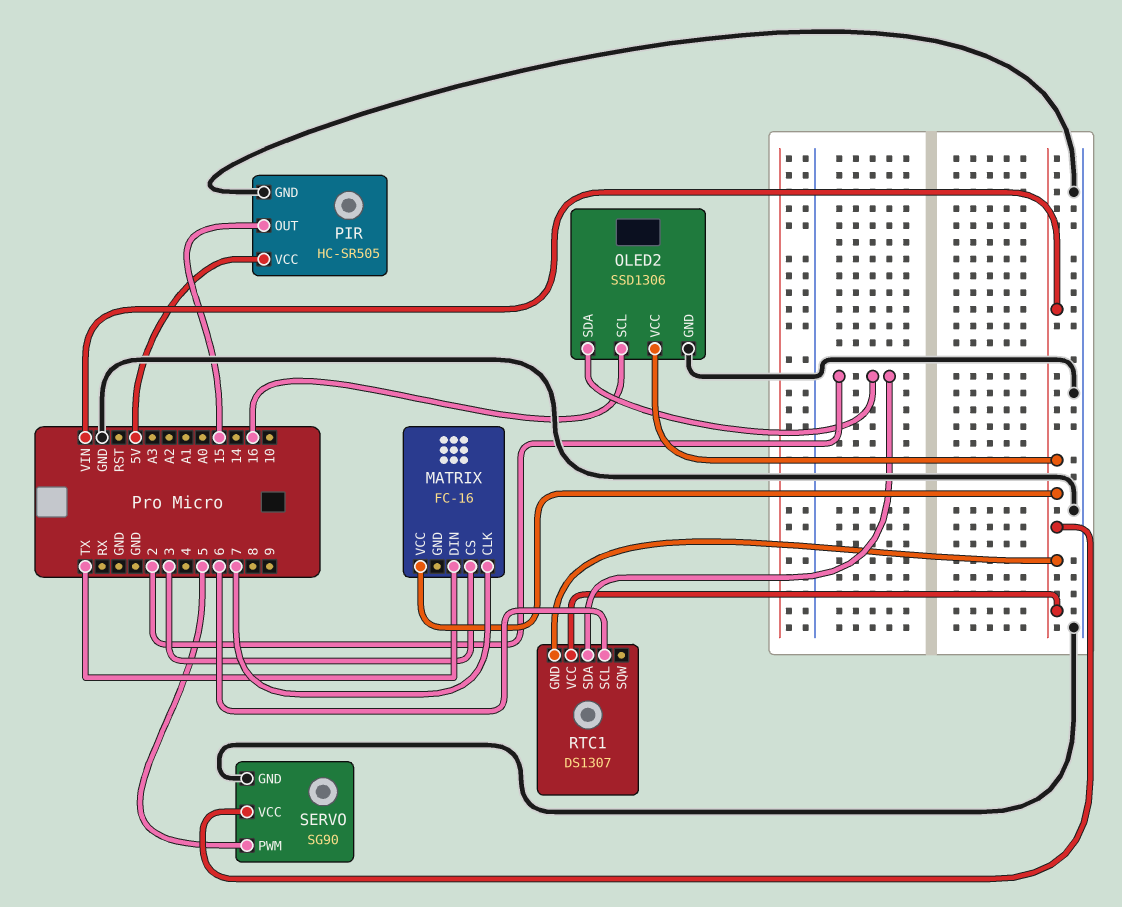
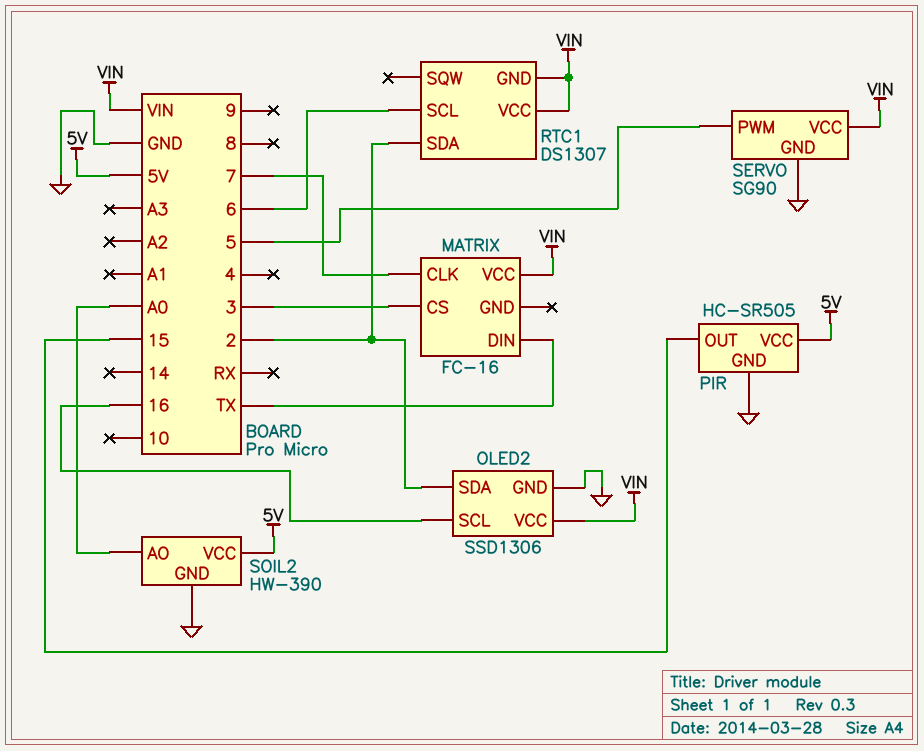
SOIL2: none -> HW-390
SOIL2 pin AO: none -> A0
SOIL2 pin GND: none -> GND
SOIL2 pin VCC: none -> 5V

